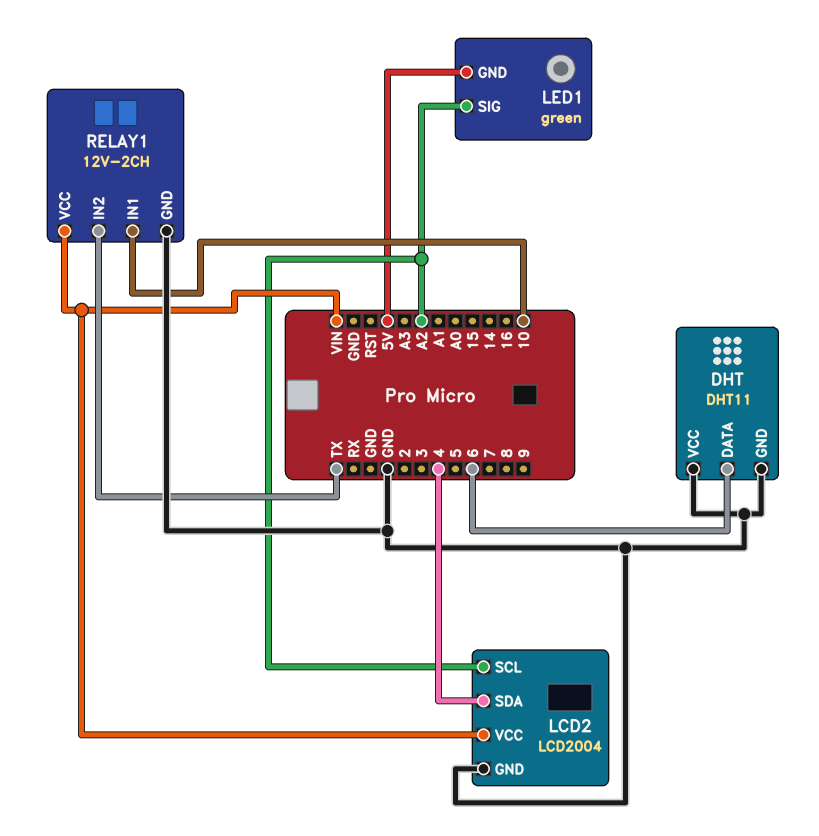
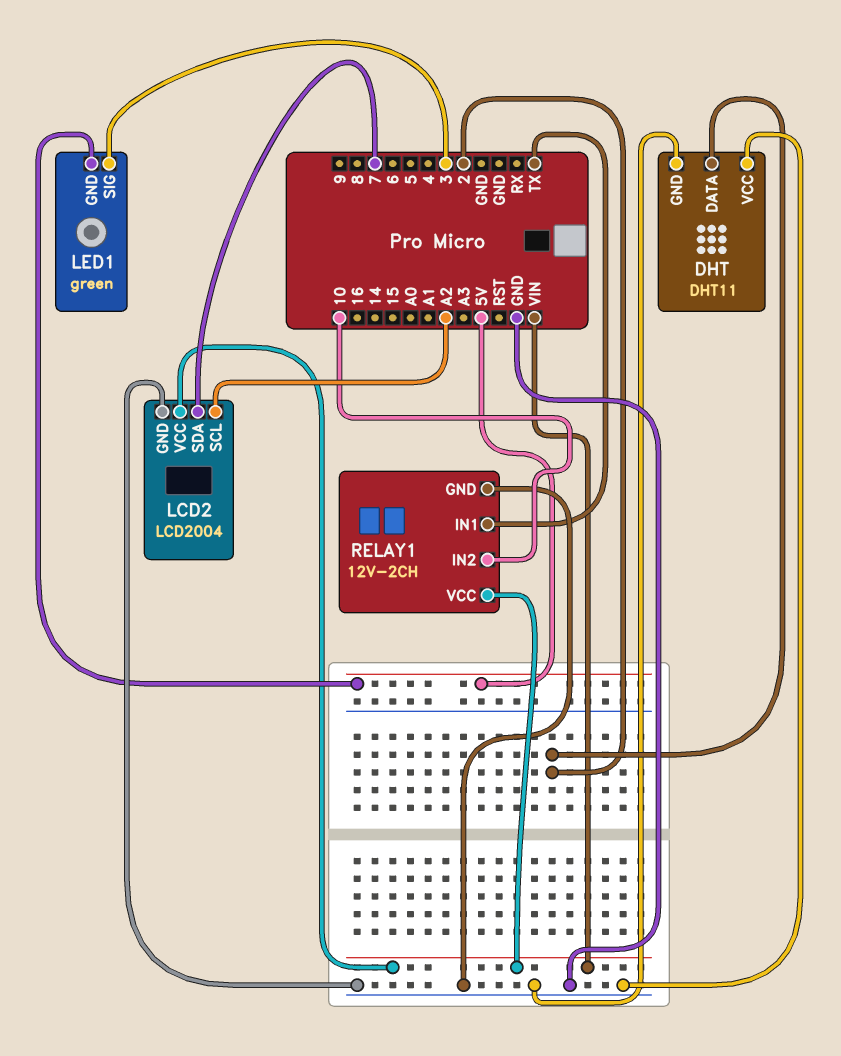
DHT pin DATA: 6 -> 2
LCD2 pin SDA: 4 -> 7
LED1 pin SIG: A2 -> 3
RELAY1 pin IN1: 10 -> TX
RELAY1 pin IN2: TX -> 10

